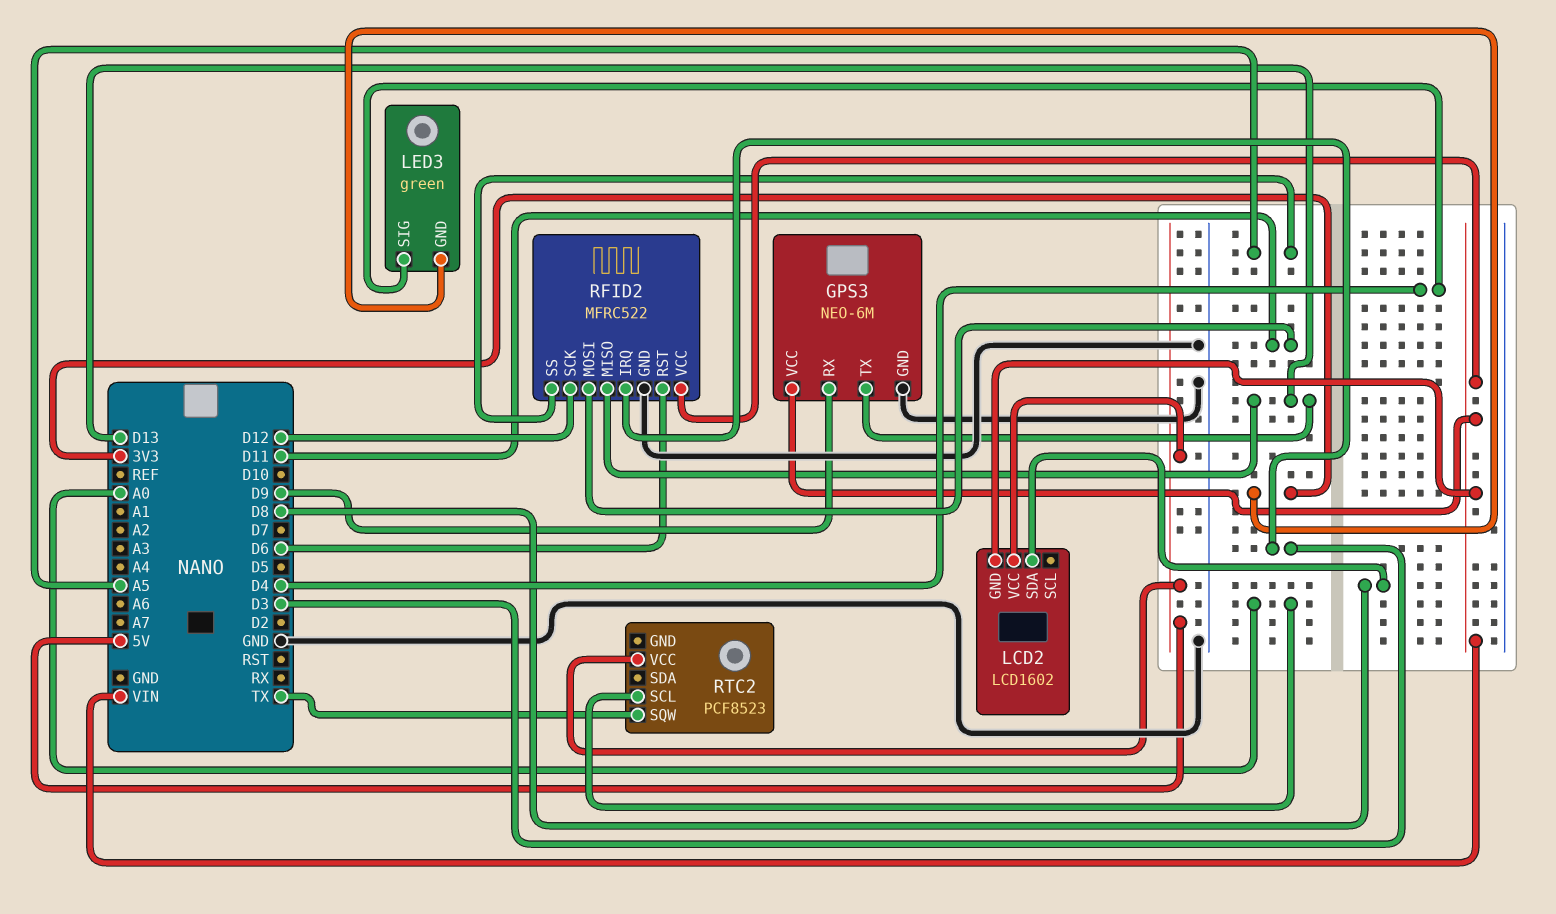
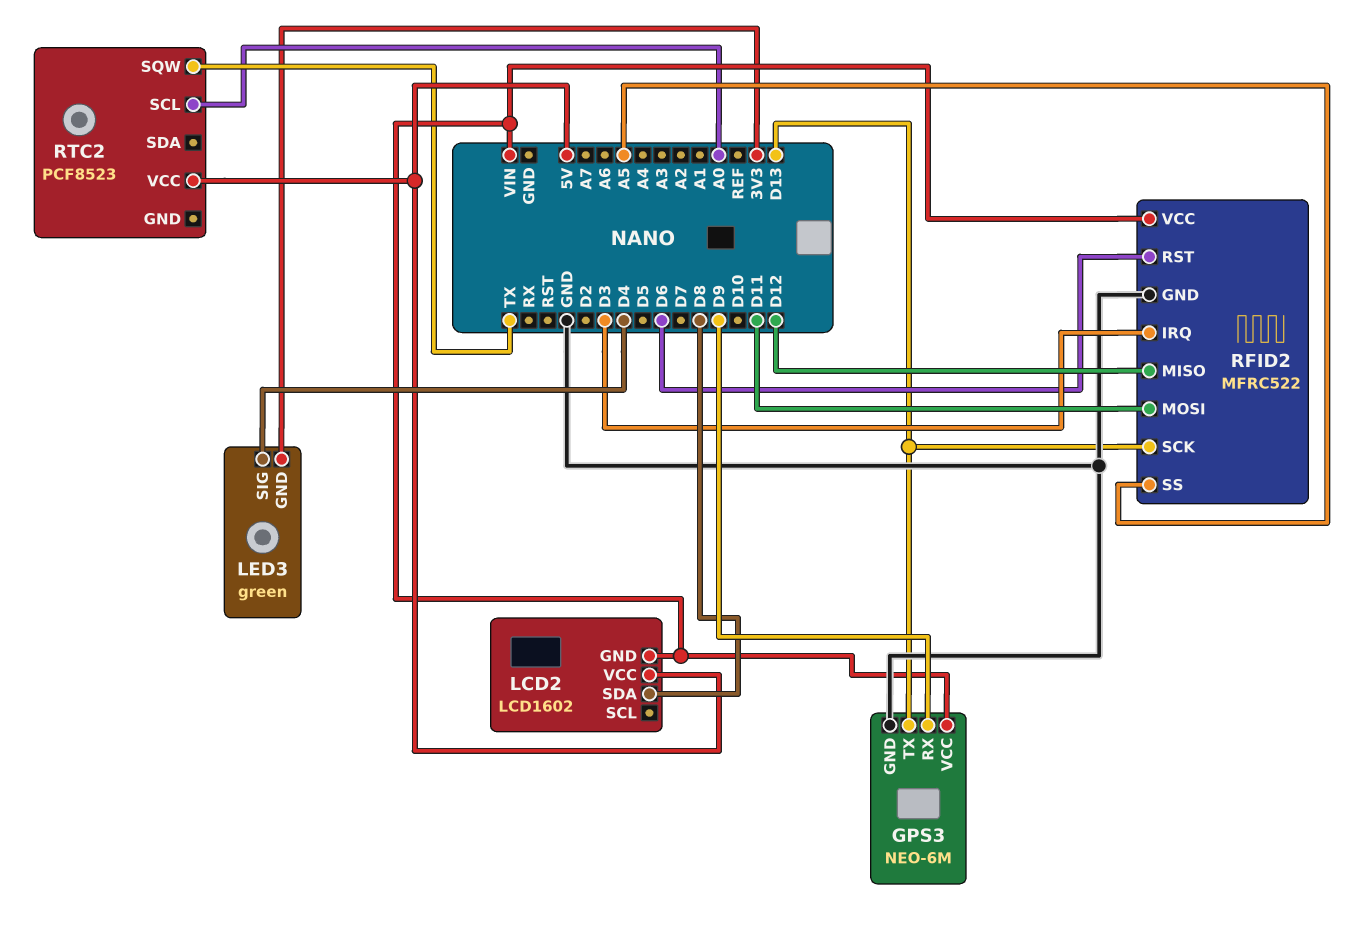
RFID2 pin MISO: D13 -> D12
RFID2 pin SCK: D12 -> D13

